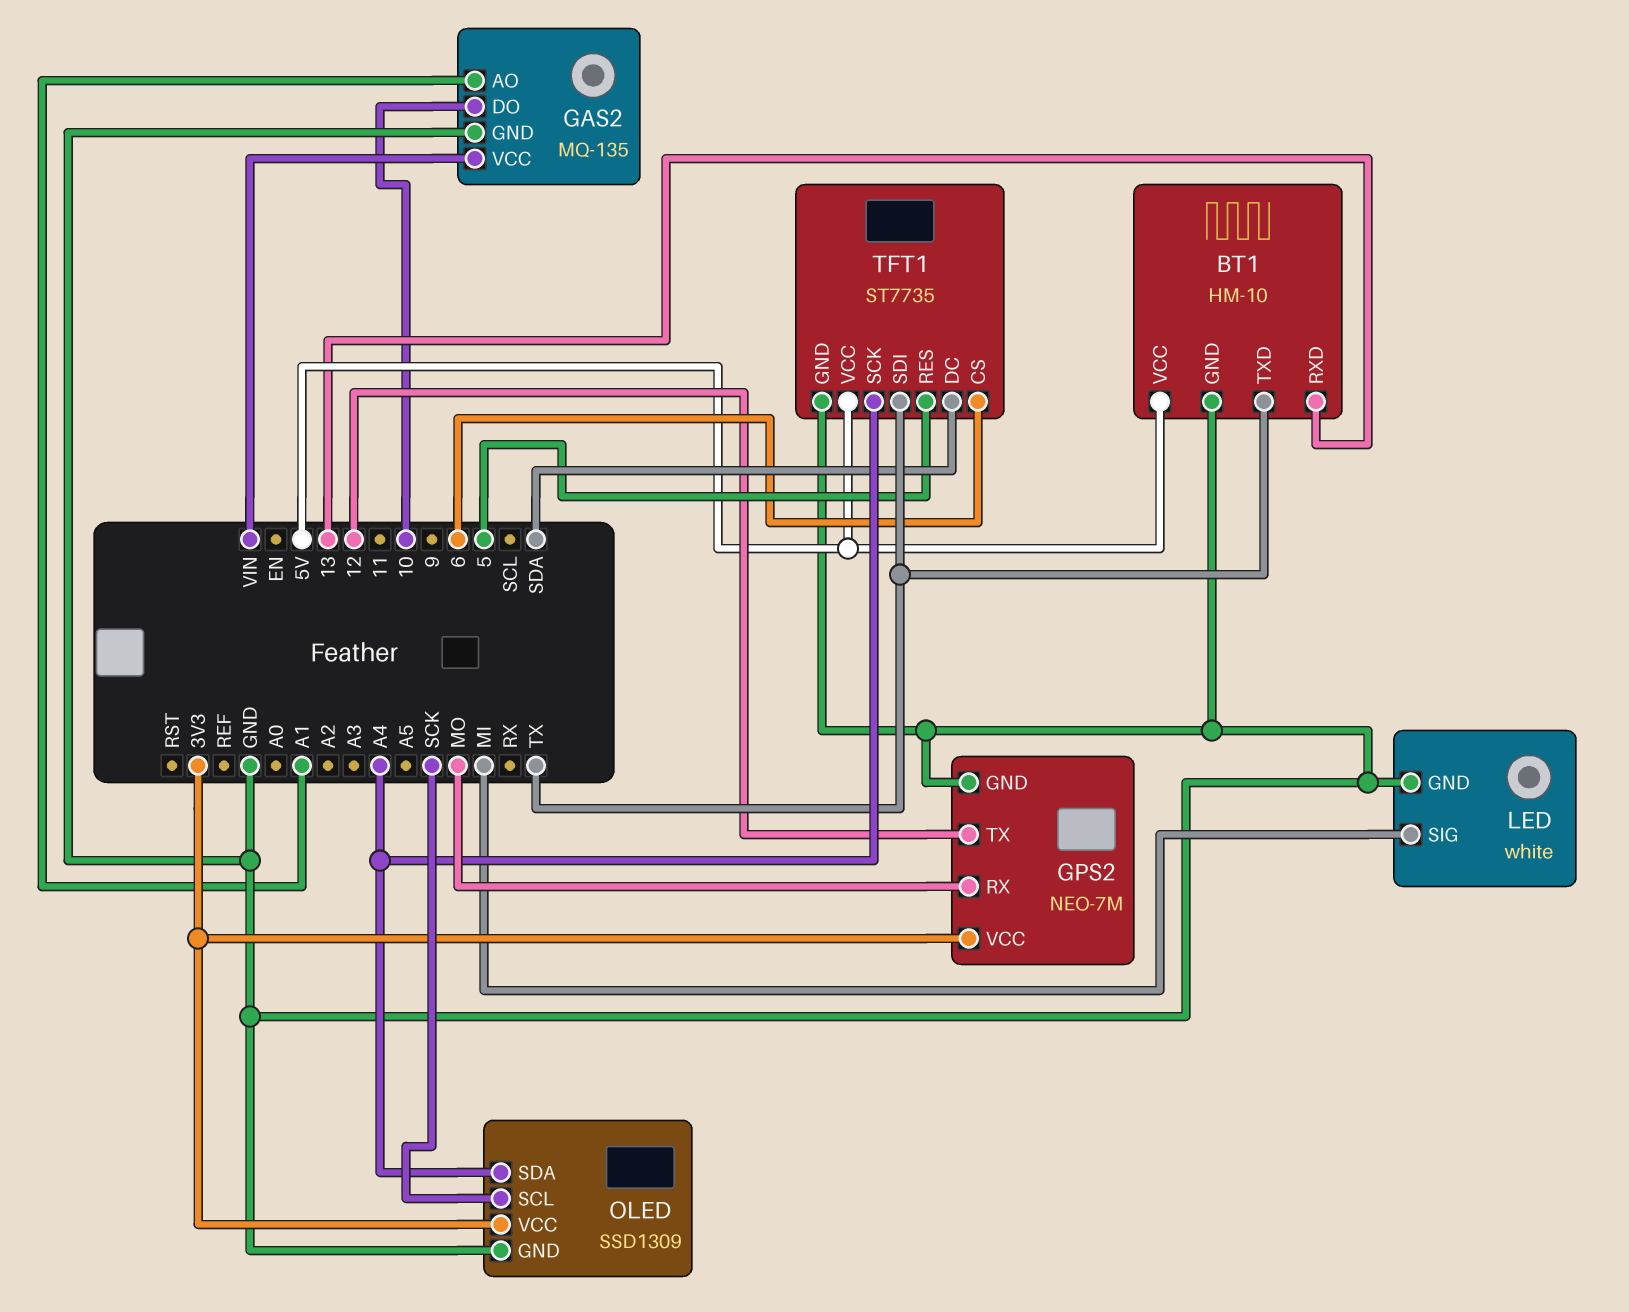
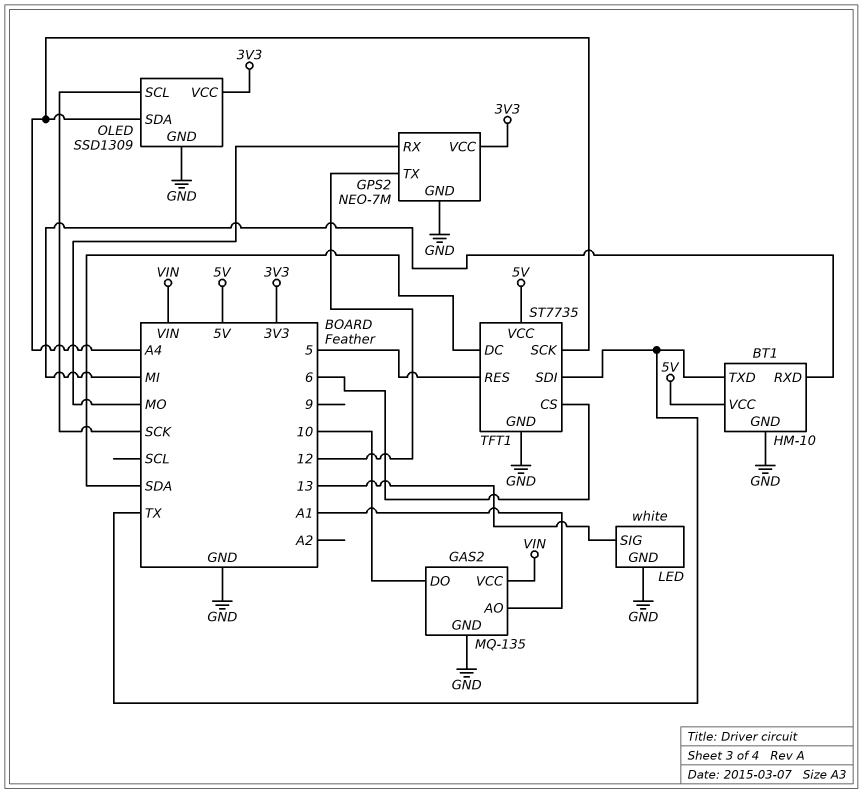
BT1 pin RXD: 13 -> MI
LED pin SIG: MI -> 13

